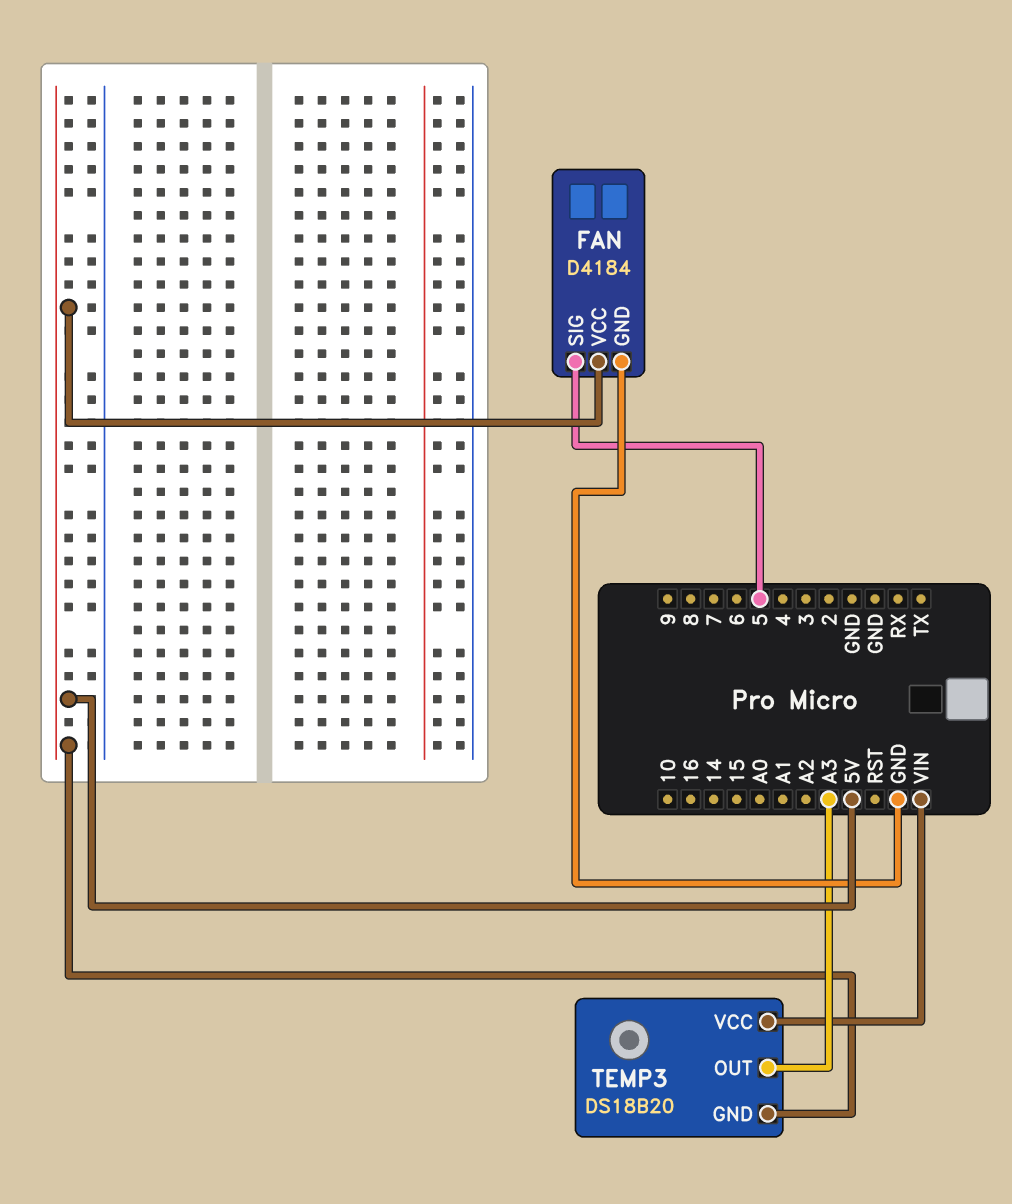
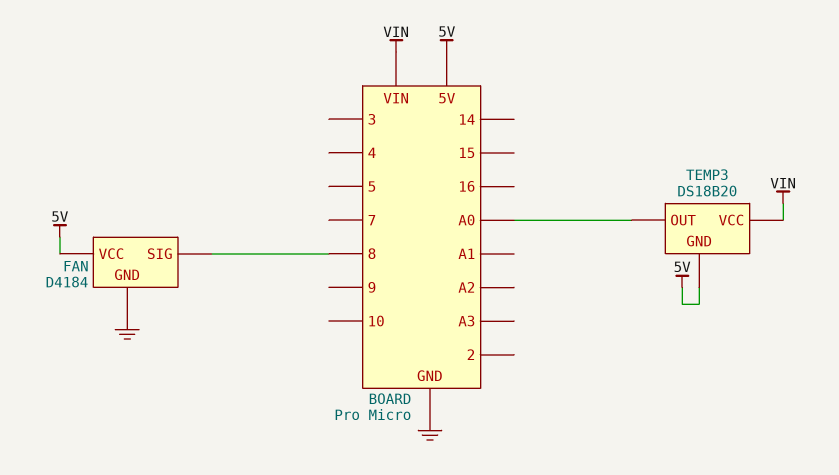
FAN pin SIG: 5 -> 8
TEMP3 pin OUT: A3 -> A0

